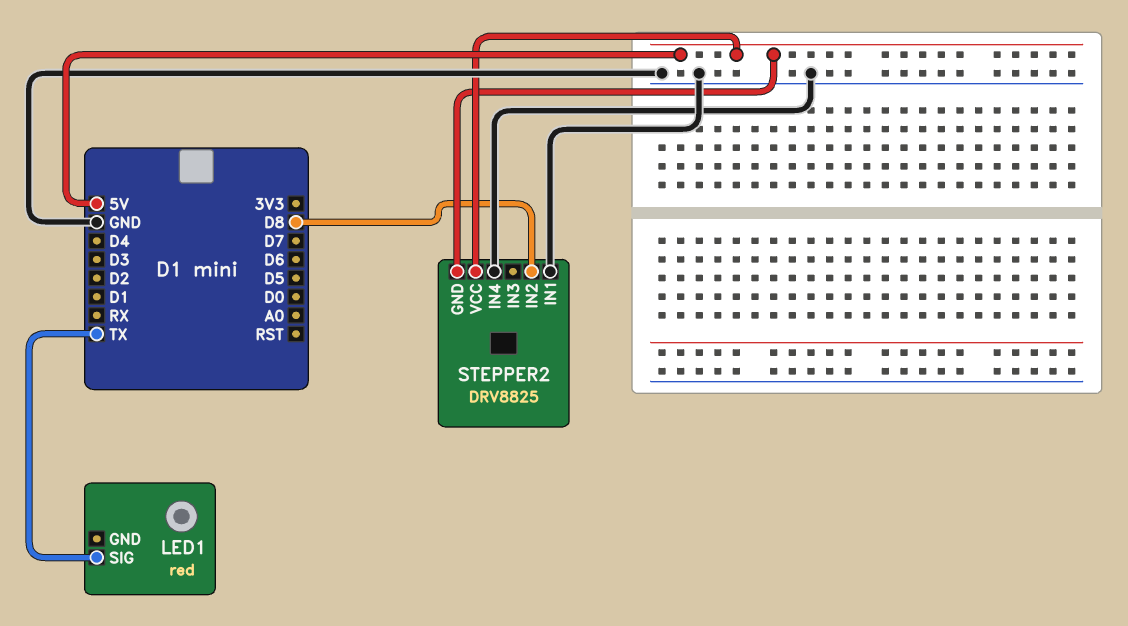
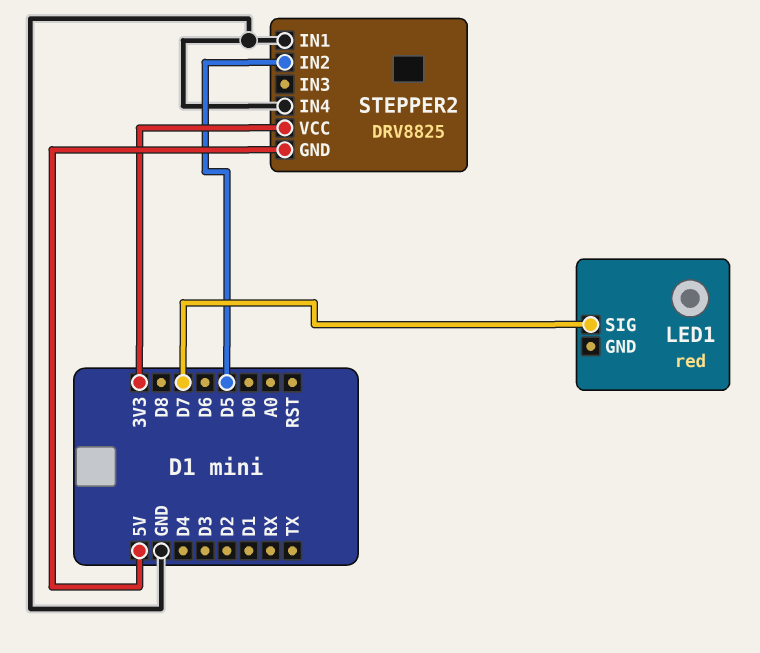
LED1 pin SIG: TX -> D7
STEPPER2 pin IN2: D8 -> D5
STEPPER2 pin VCC: 5V -> 3V3

